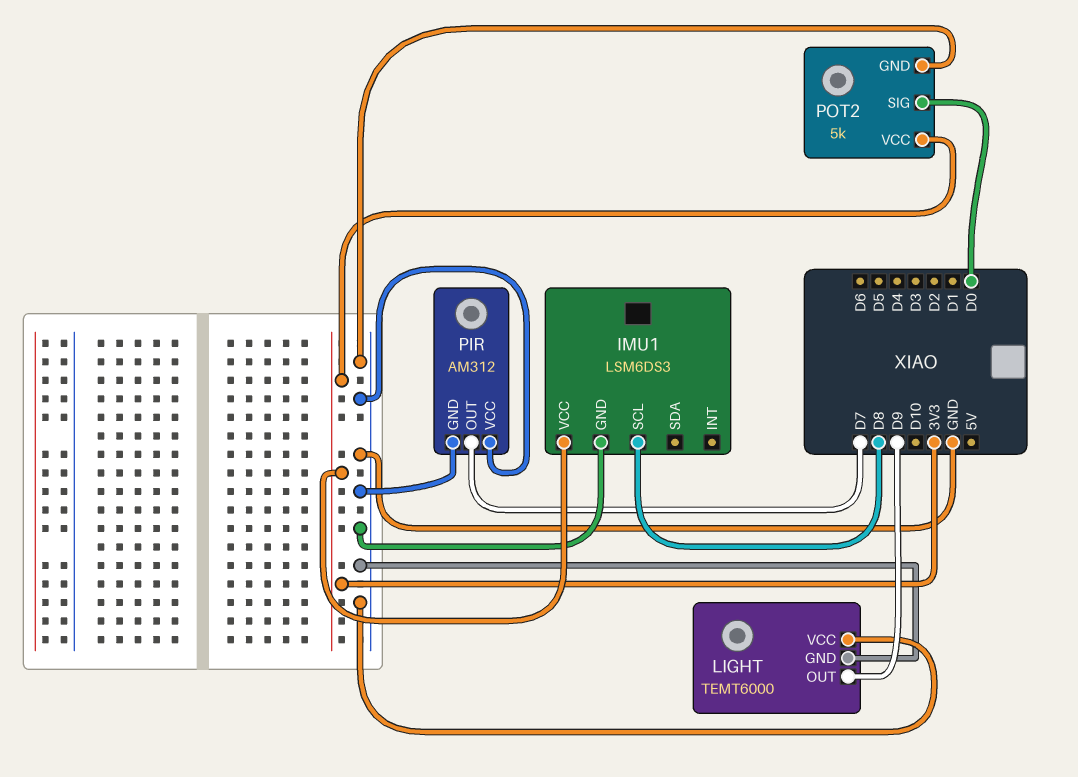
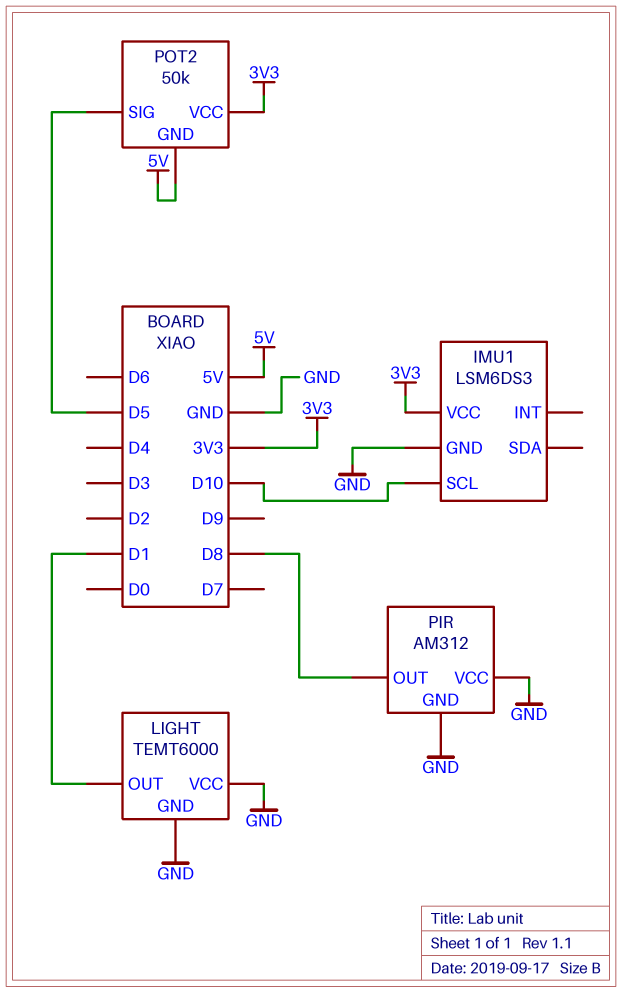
IMU1 pin SCL: D8 -> D10
LIGHT pin OUT: D9 -> D1
PIR pin OUT: D7 -> D8
POT2: 5k -> 50k
POT2 pin GND: GND -> 5V
POT2 pin SIG: D0 -> D5

